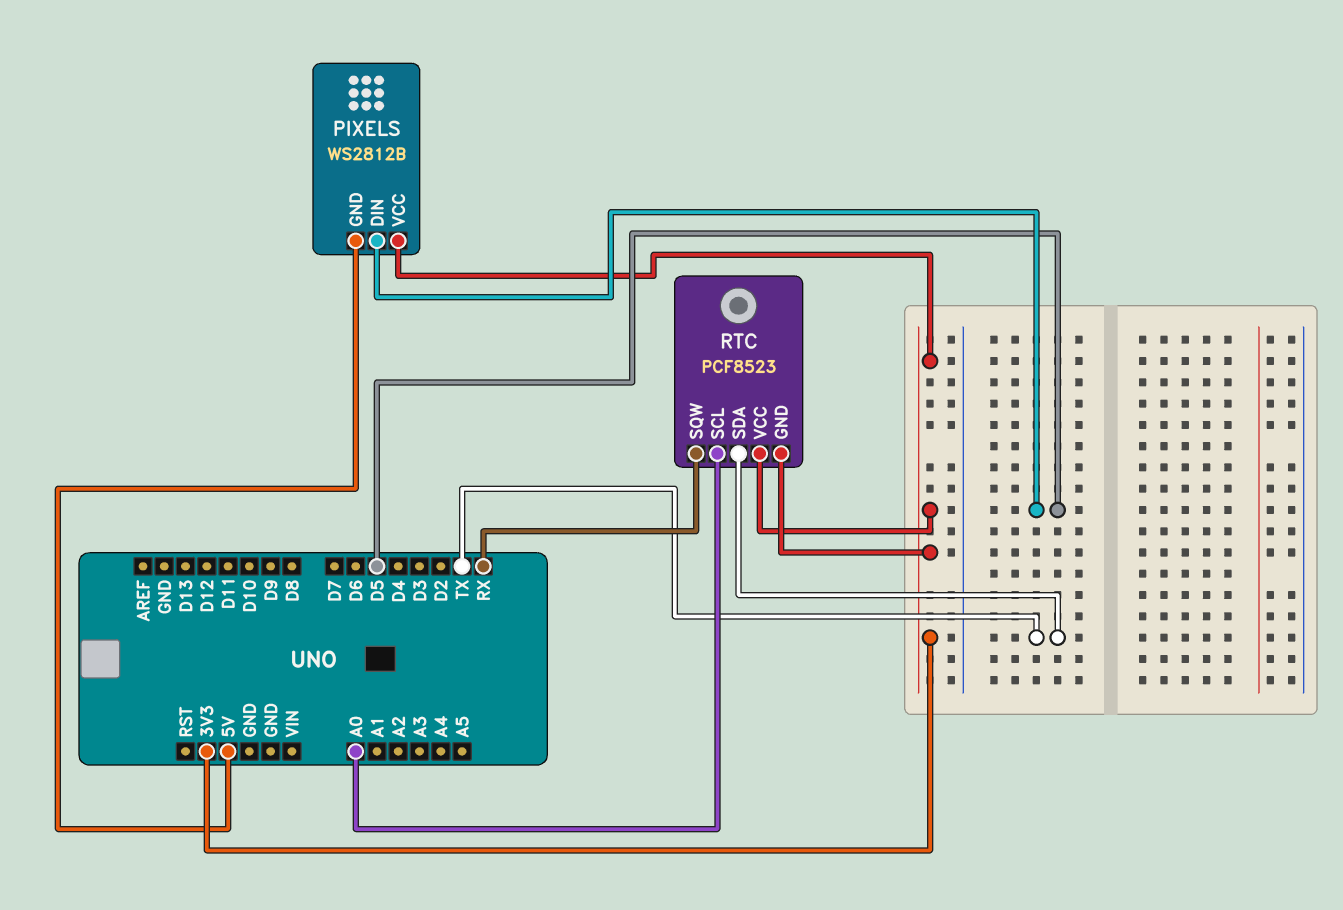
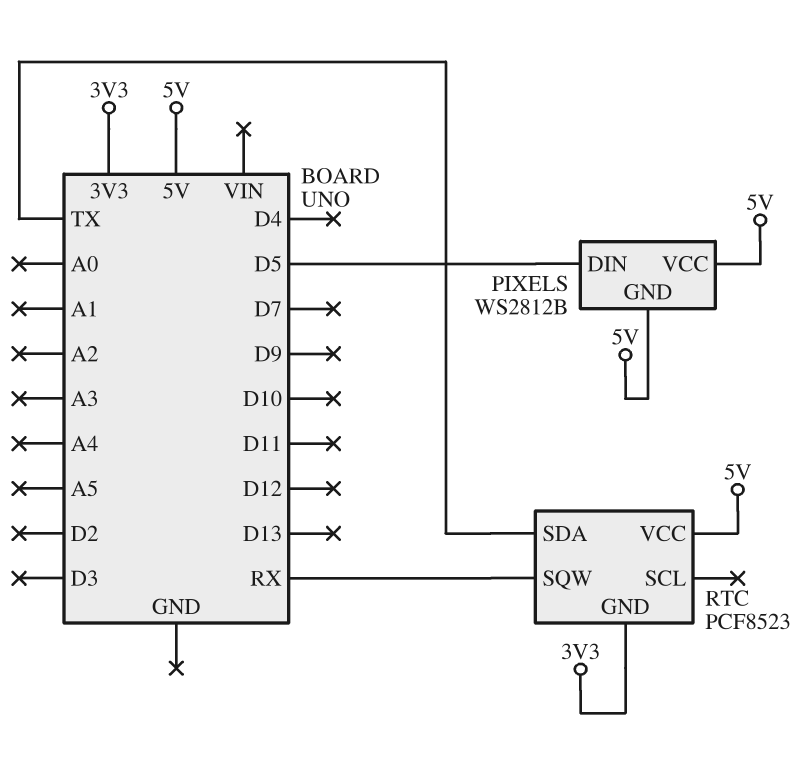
PIXELS pin VCC: 3V3 -> 5V
RTC pin SCL: A0 -> none
RTC pin VCC: 3V3 -> 5V

